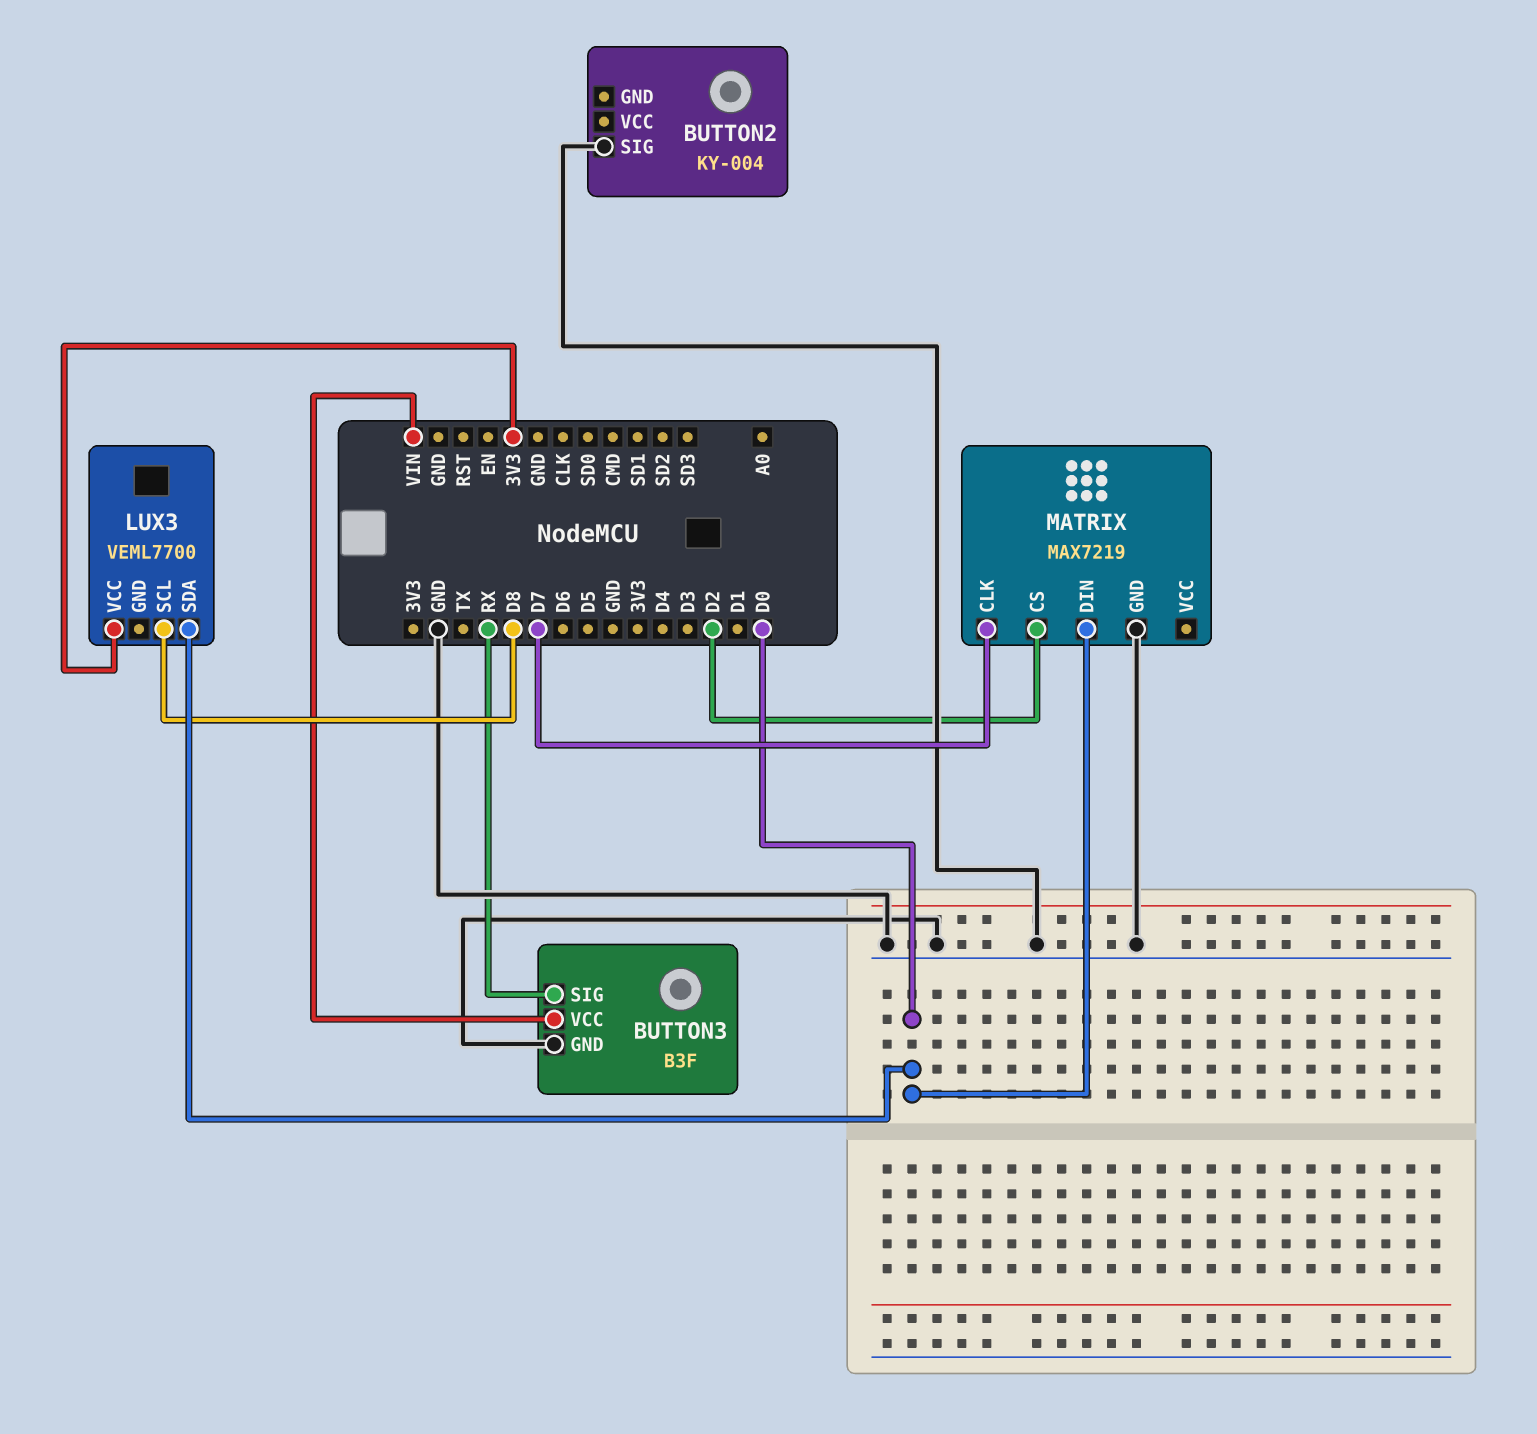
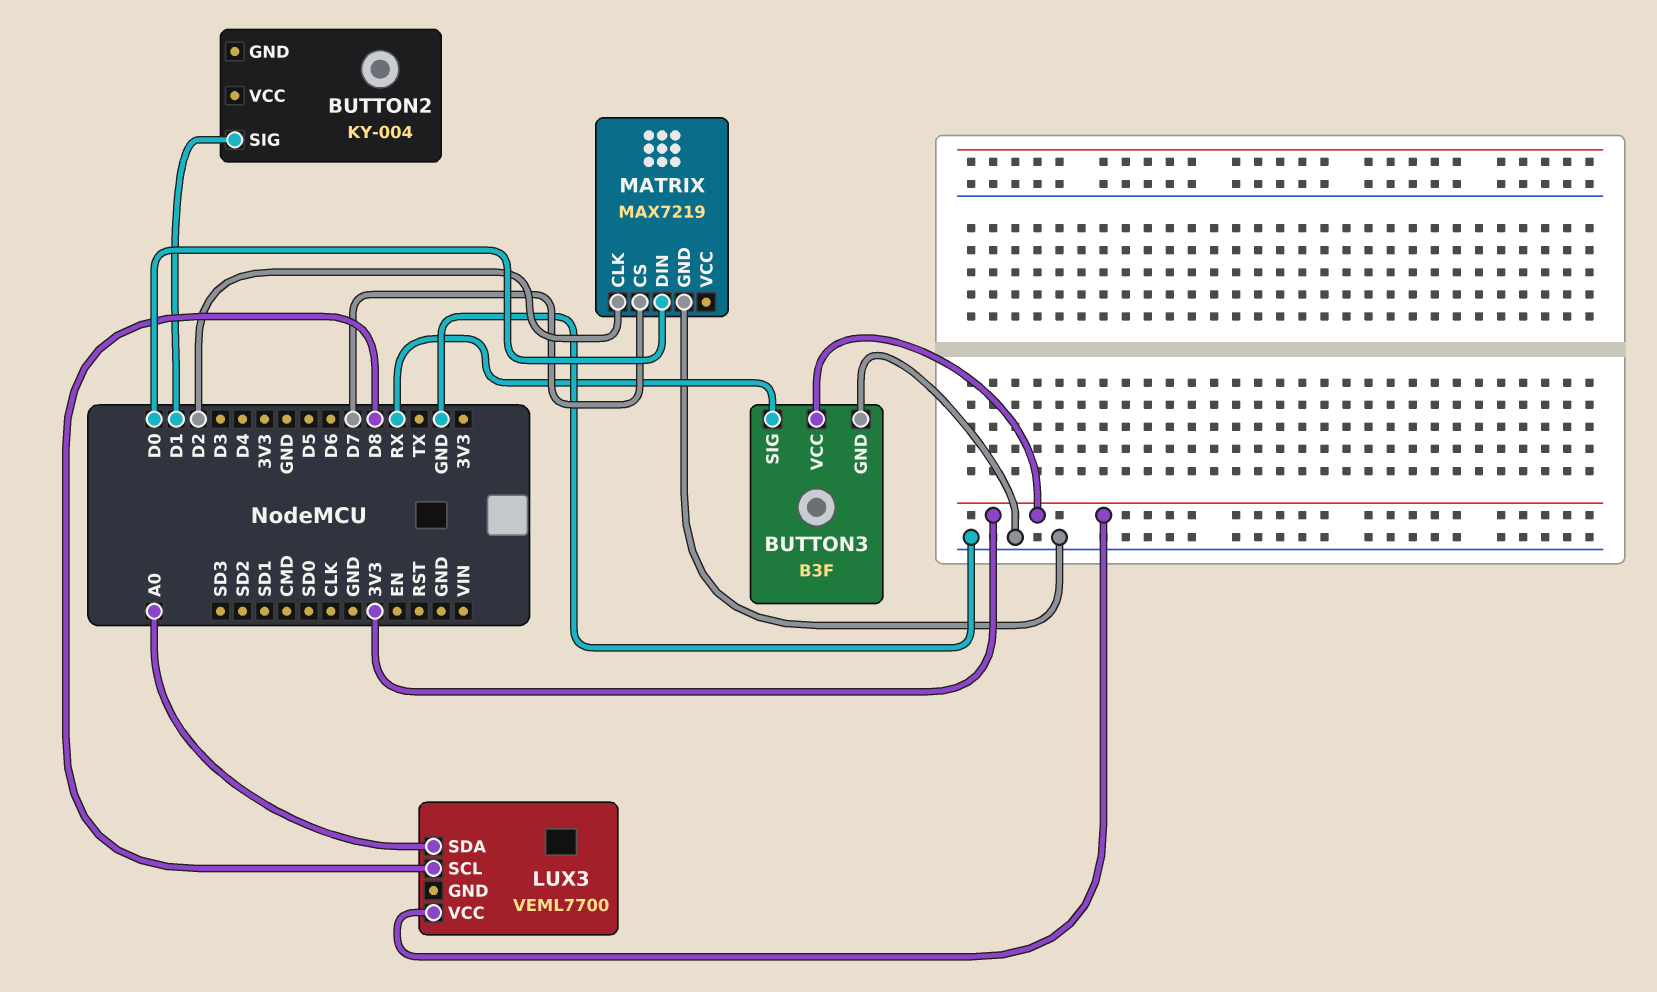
BUTTON2 pin SIG: GND -> D1
BUTTON3 pin VCC: VIN -> 3V3
LUX3 pin SDA: D0 -> A0
MATRIX pin CLK: D7 -> D2
MATRIX pin CS: D2 -> D7

